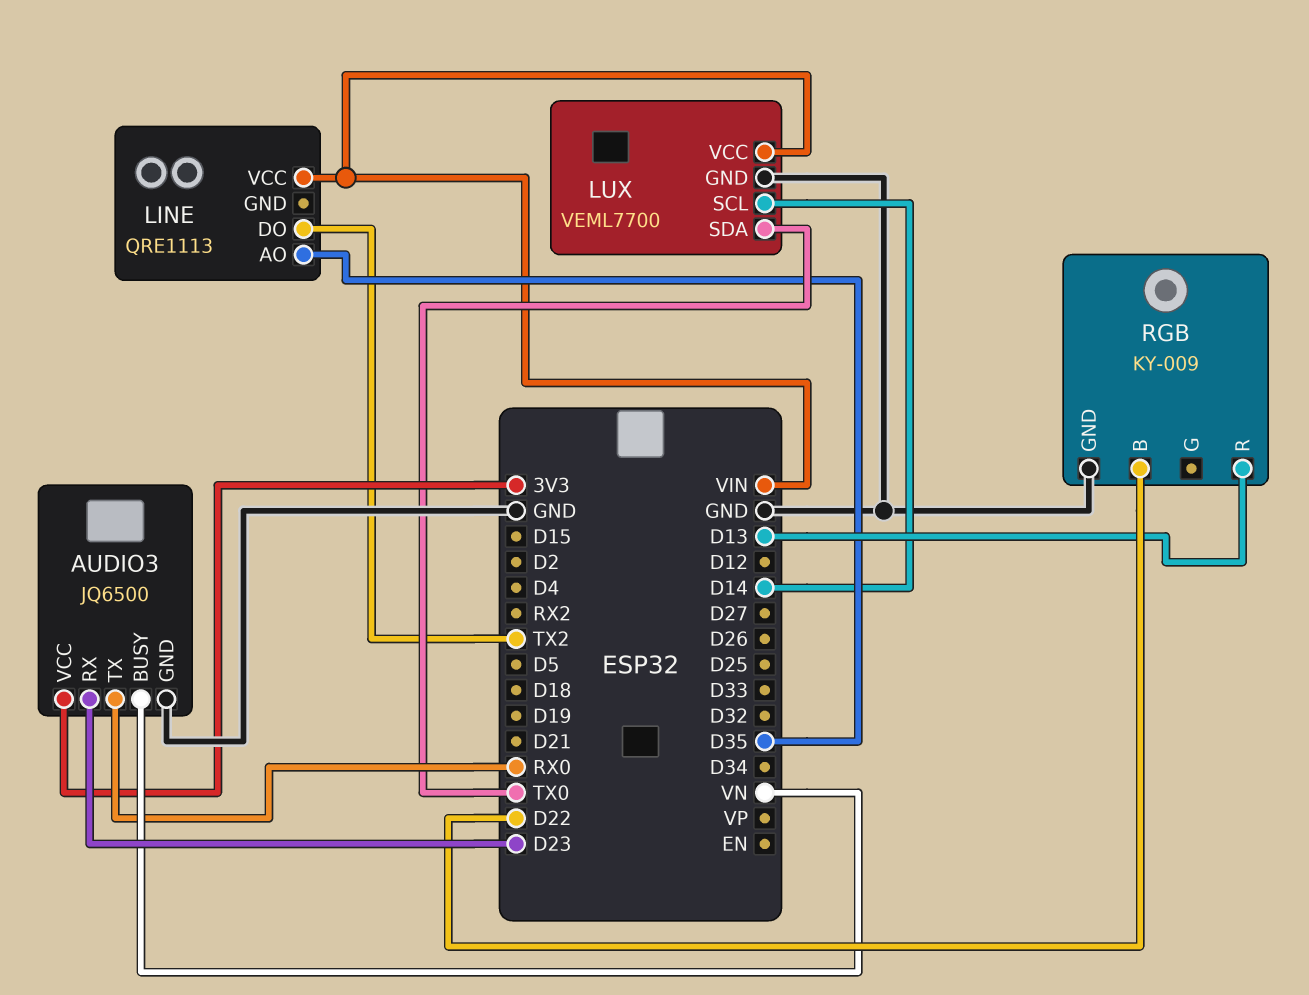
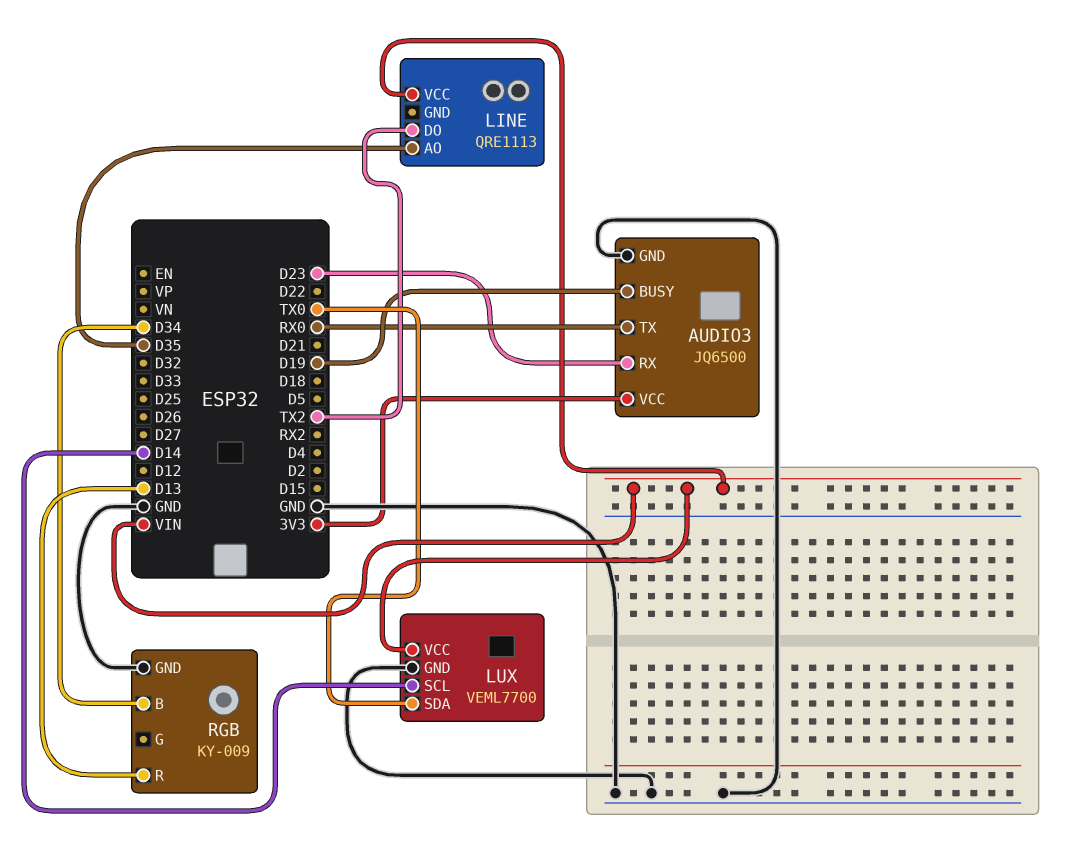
AUDIO3 pin BUSY: VN -> D19
RGB pin B: D22 -> D34

